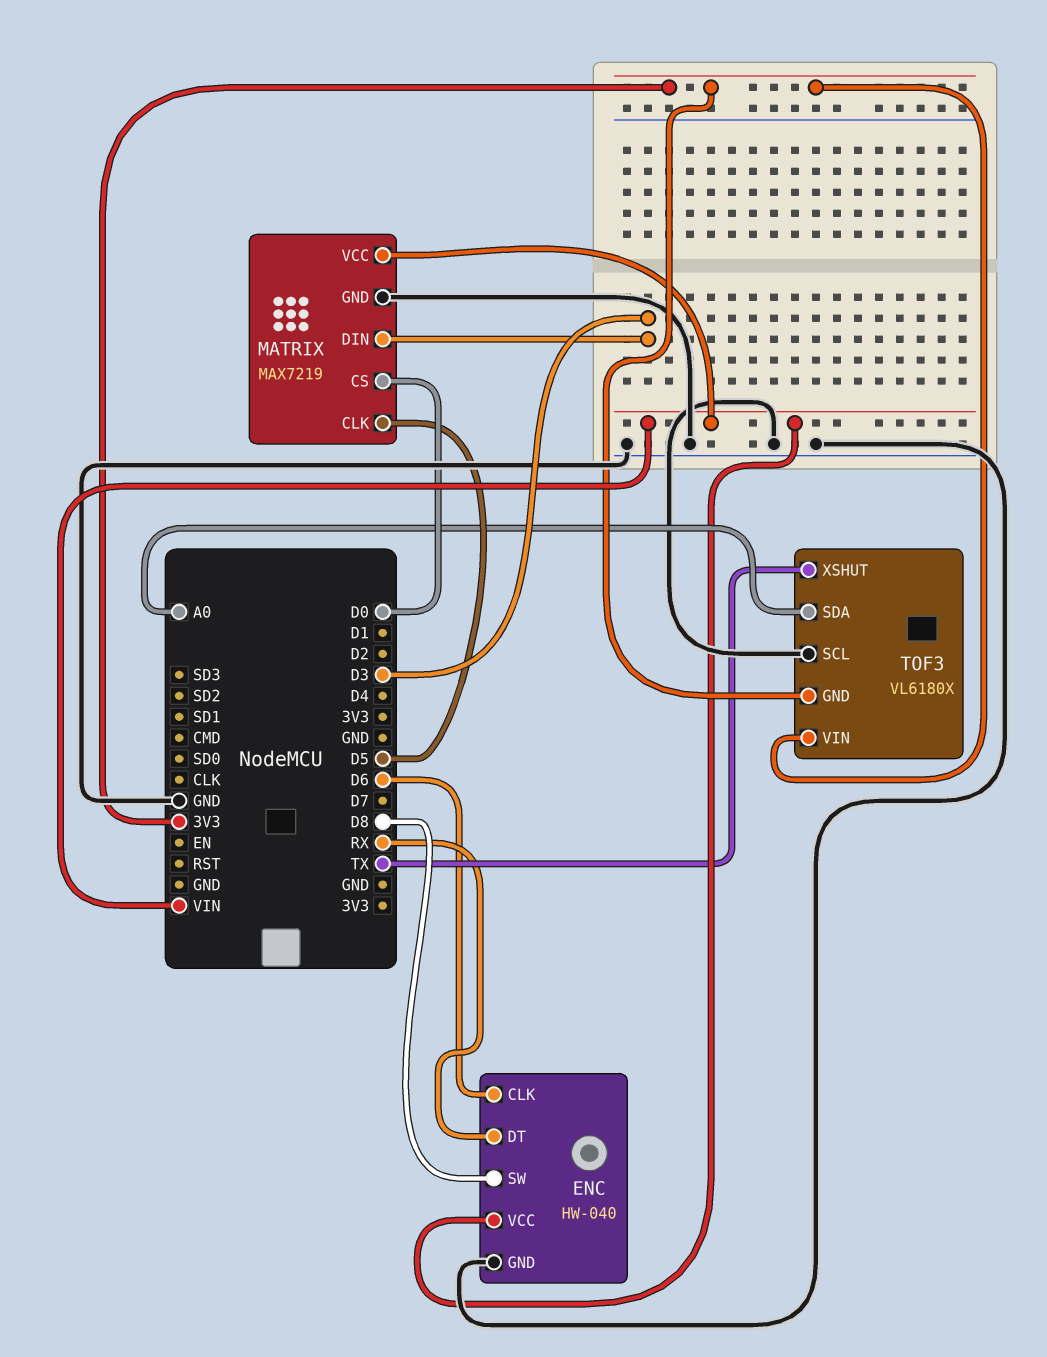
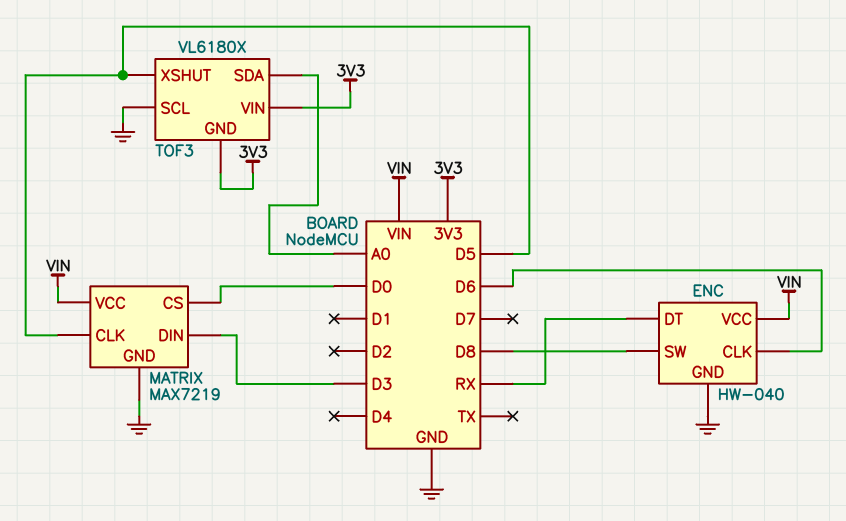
TOF3 pin XSHUT: TX -> D5

